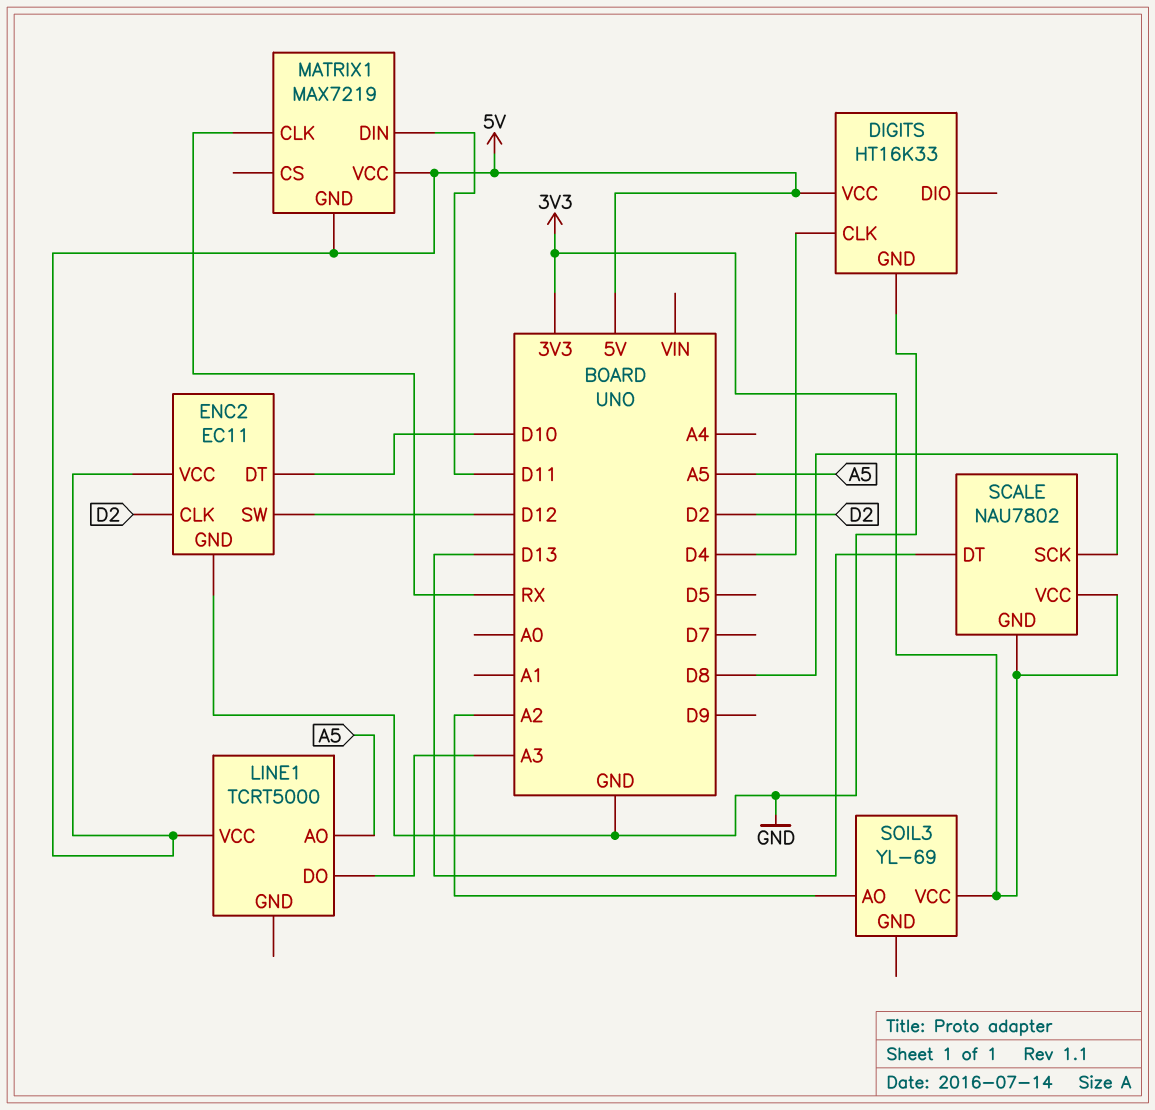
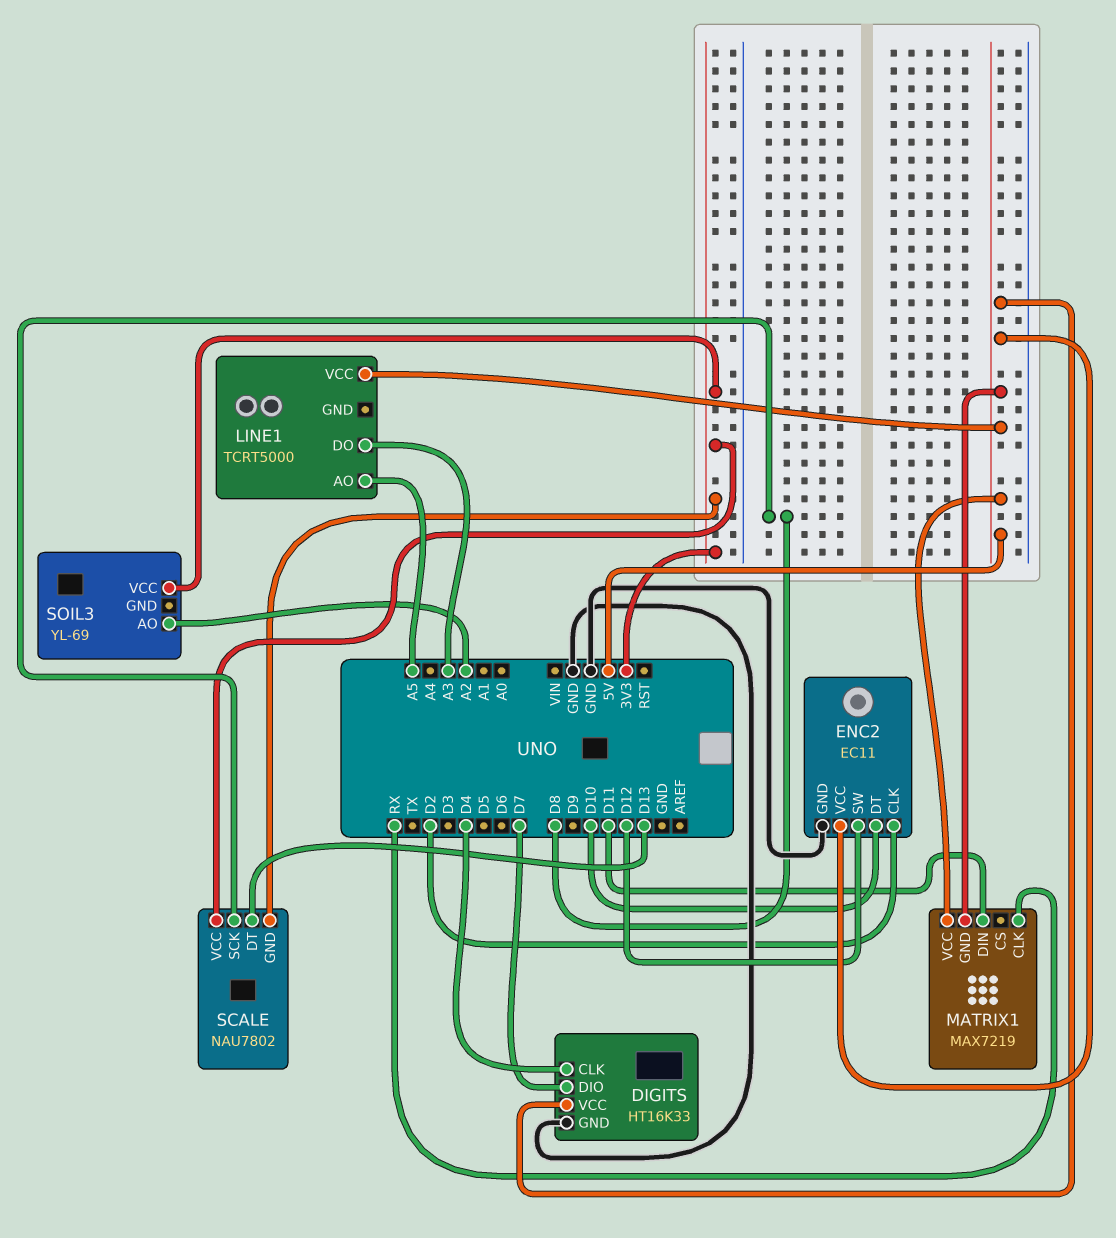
DIGITS pin DIO: none -> D7

